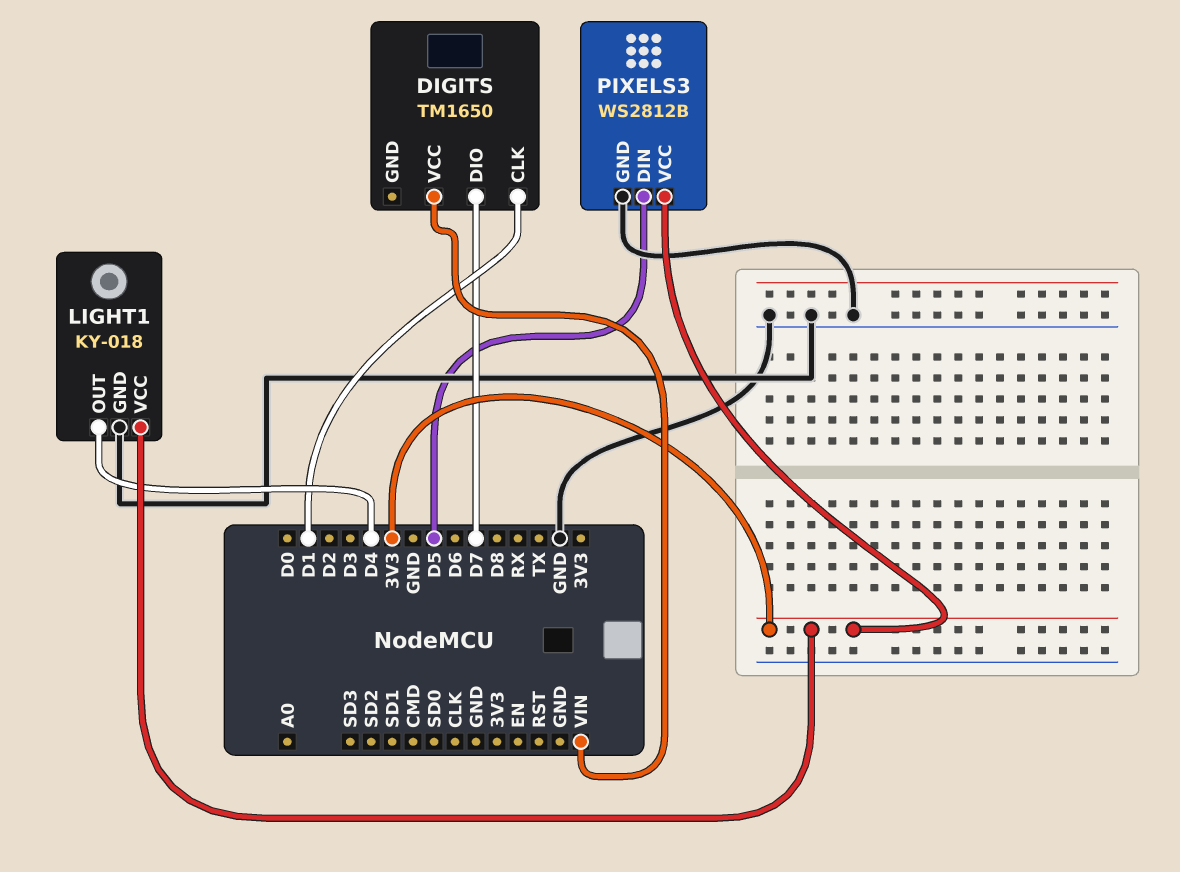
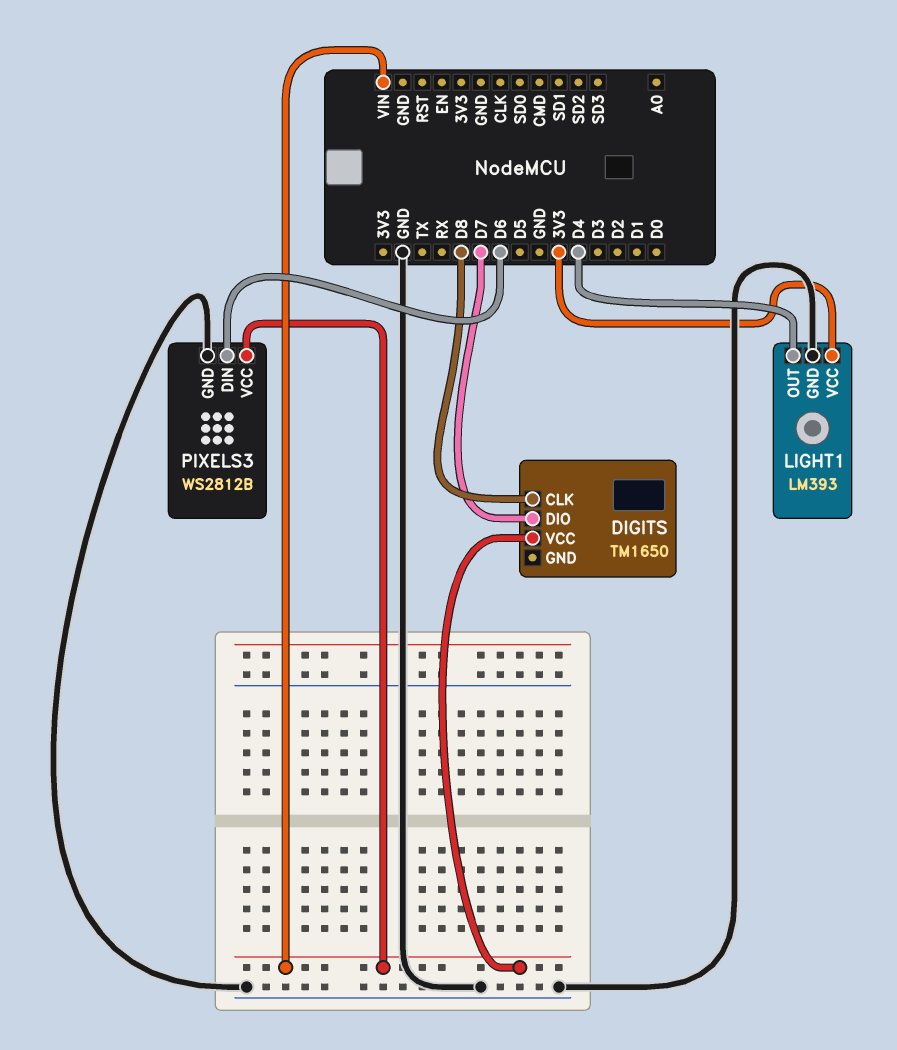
DIGITS pin CLK: D1 -> D8
LIGHT1: KY-018 -> LM393
PIXELS3 pin DIN: D5 -> D6
PIXELS3 pin VCC: 3V3 -> VIN

